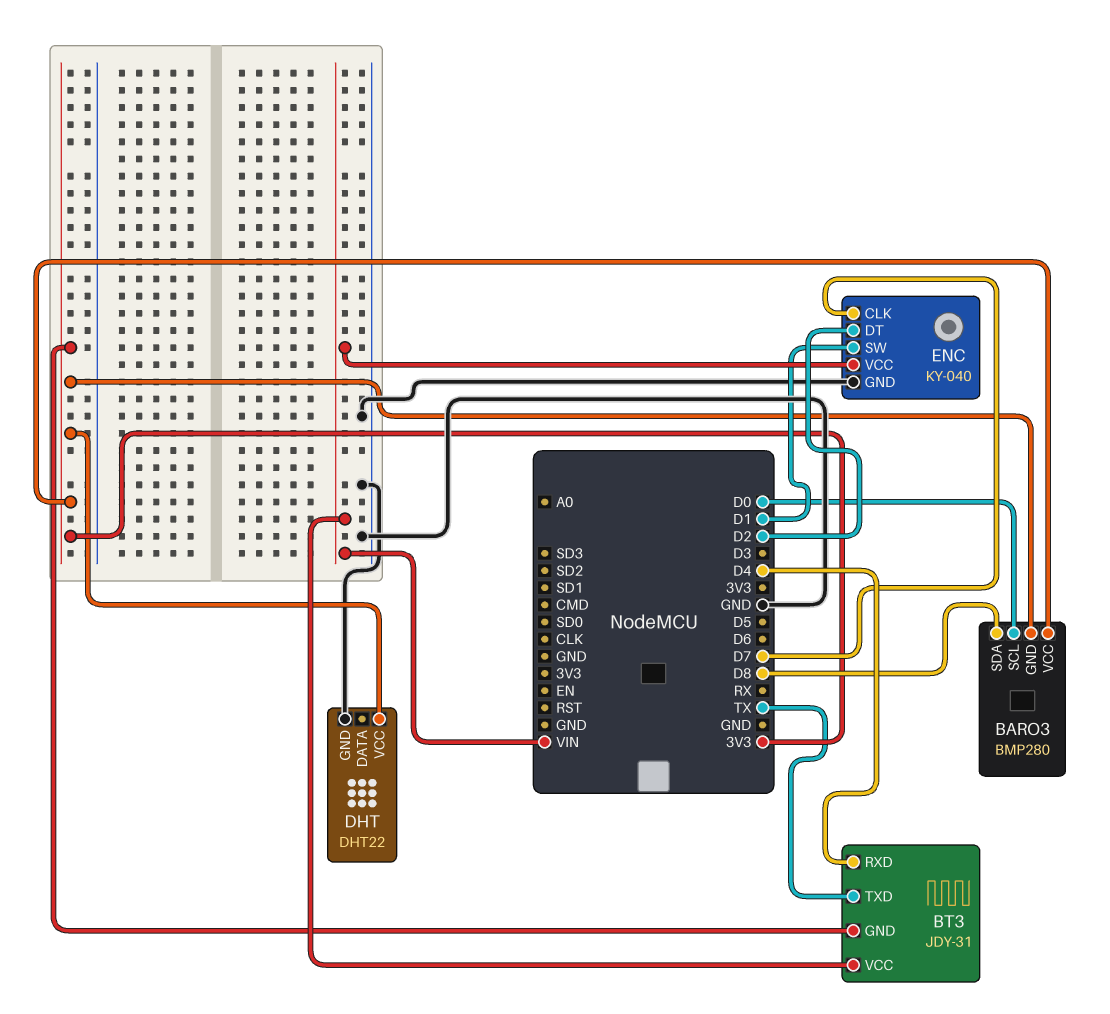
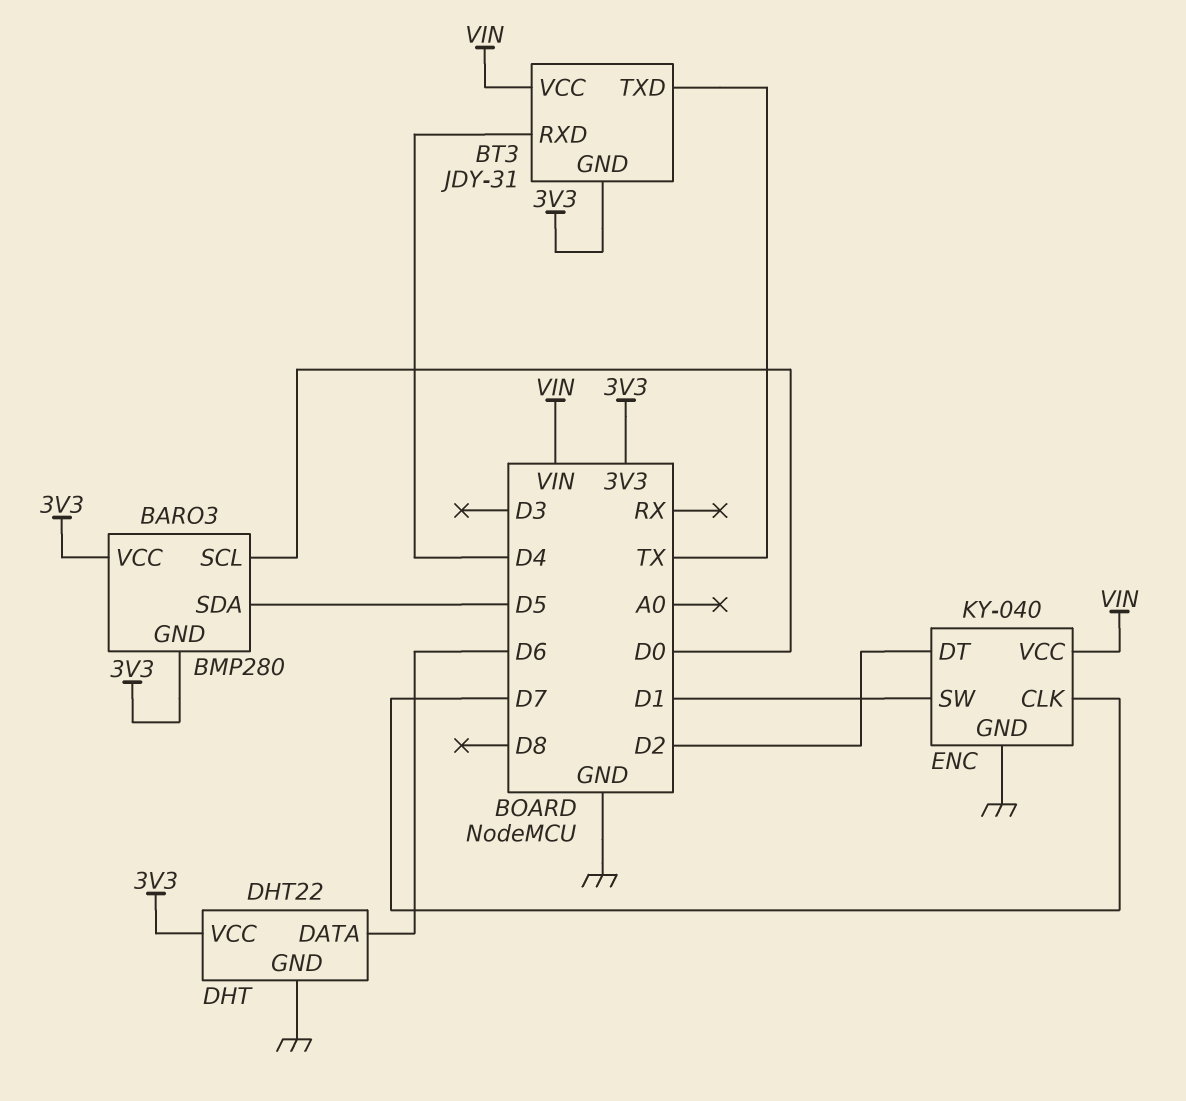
BARO3 pin SDA: D8 -> D5
DHT pin DATA: none -> D6

